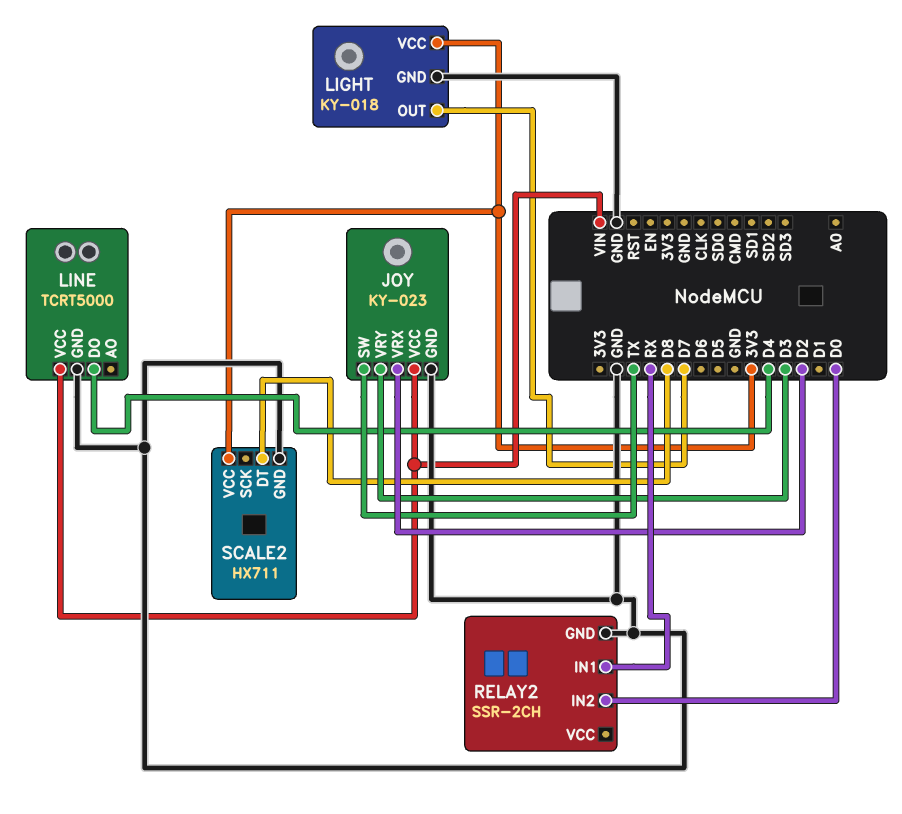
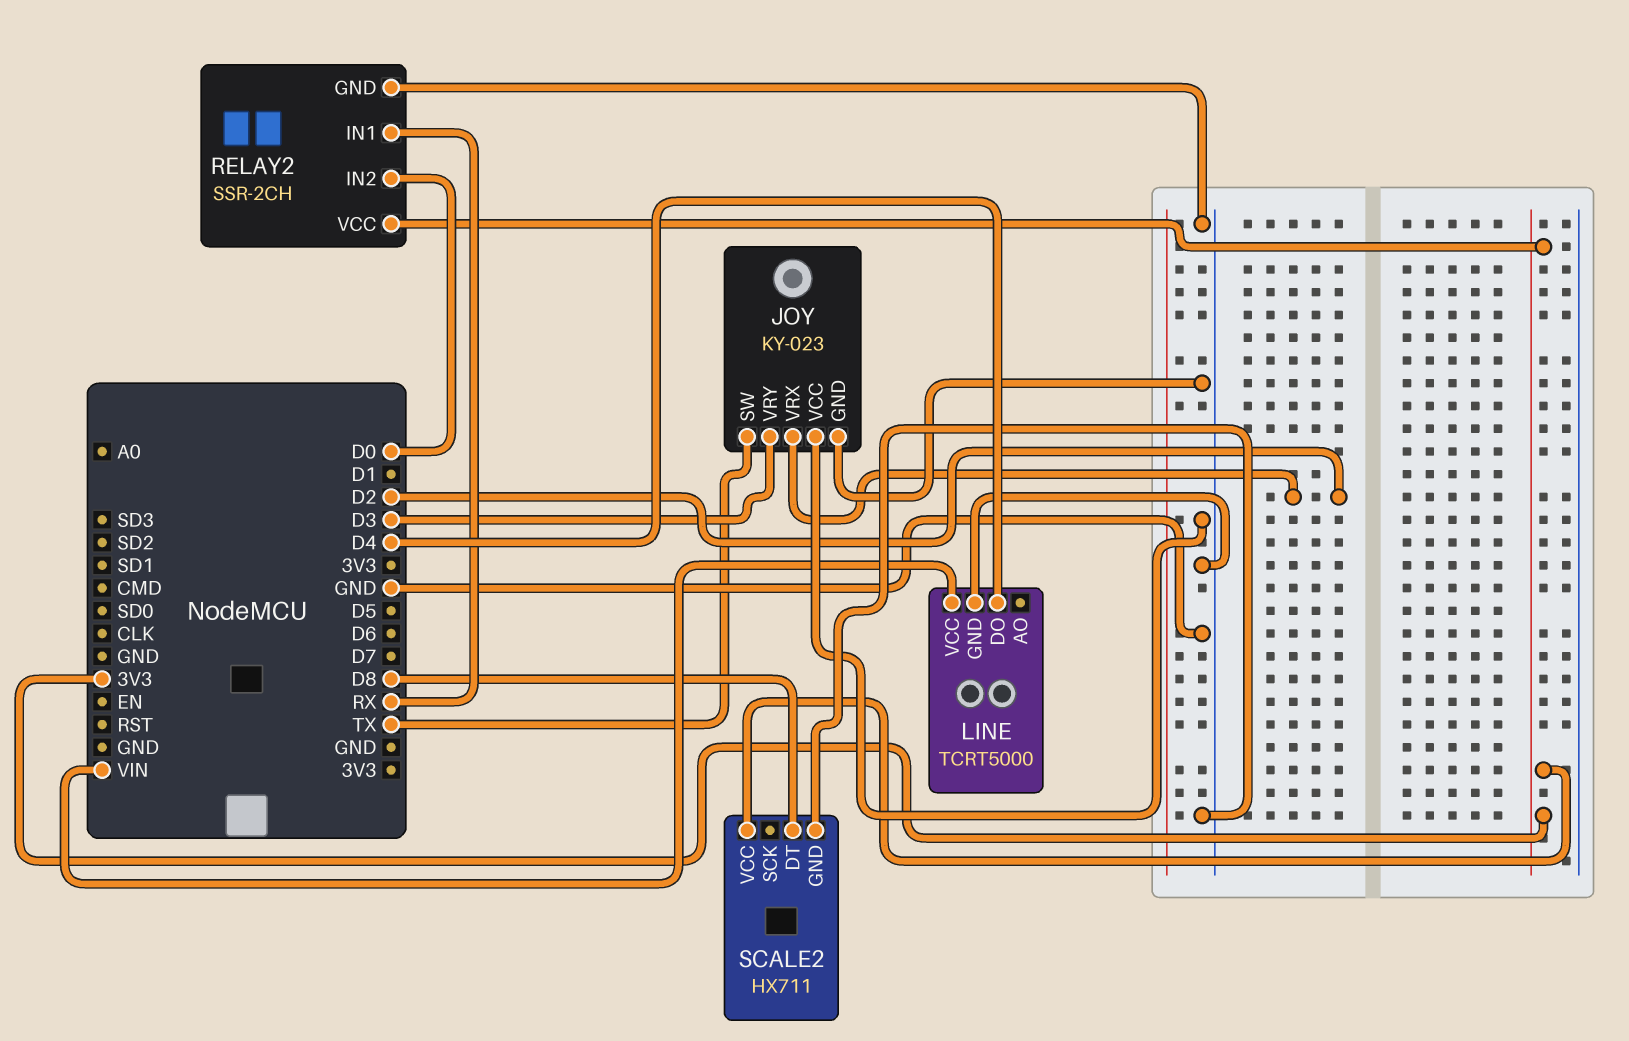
JOY pin VCC: VIN -> GND
LIGHT: KY-018 -> none
LIGHT pin GND: GND -> none
LIGHT pin OUT: D7 -> none
LIGHT pin VCC: 3V3 -> none
RELAY2 pin VCC: none -> 3V3

